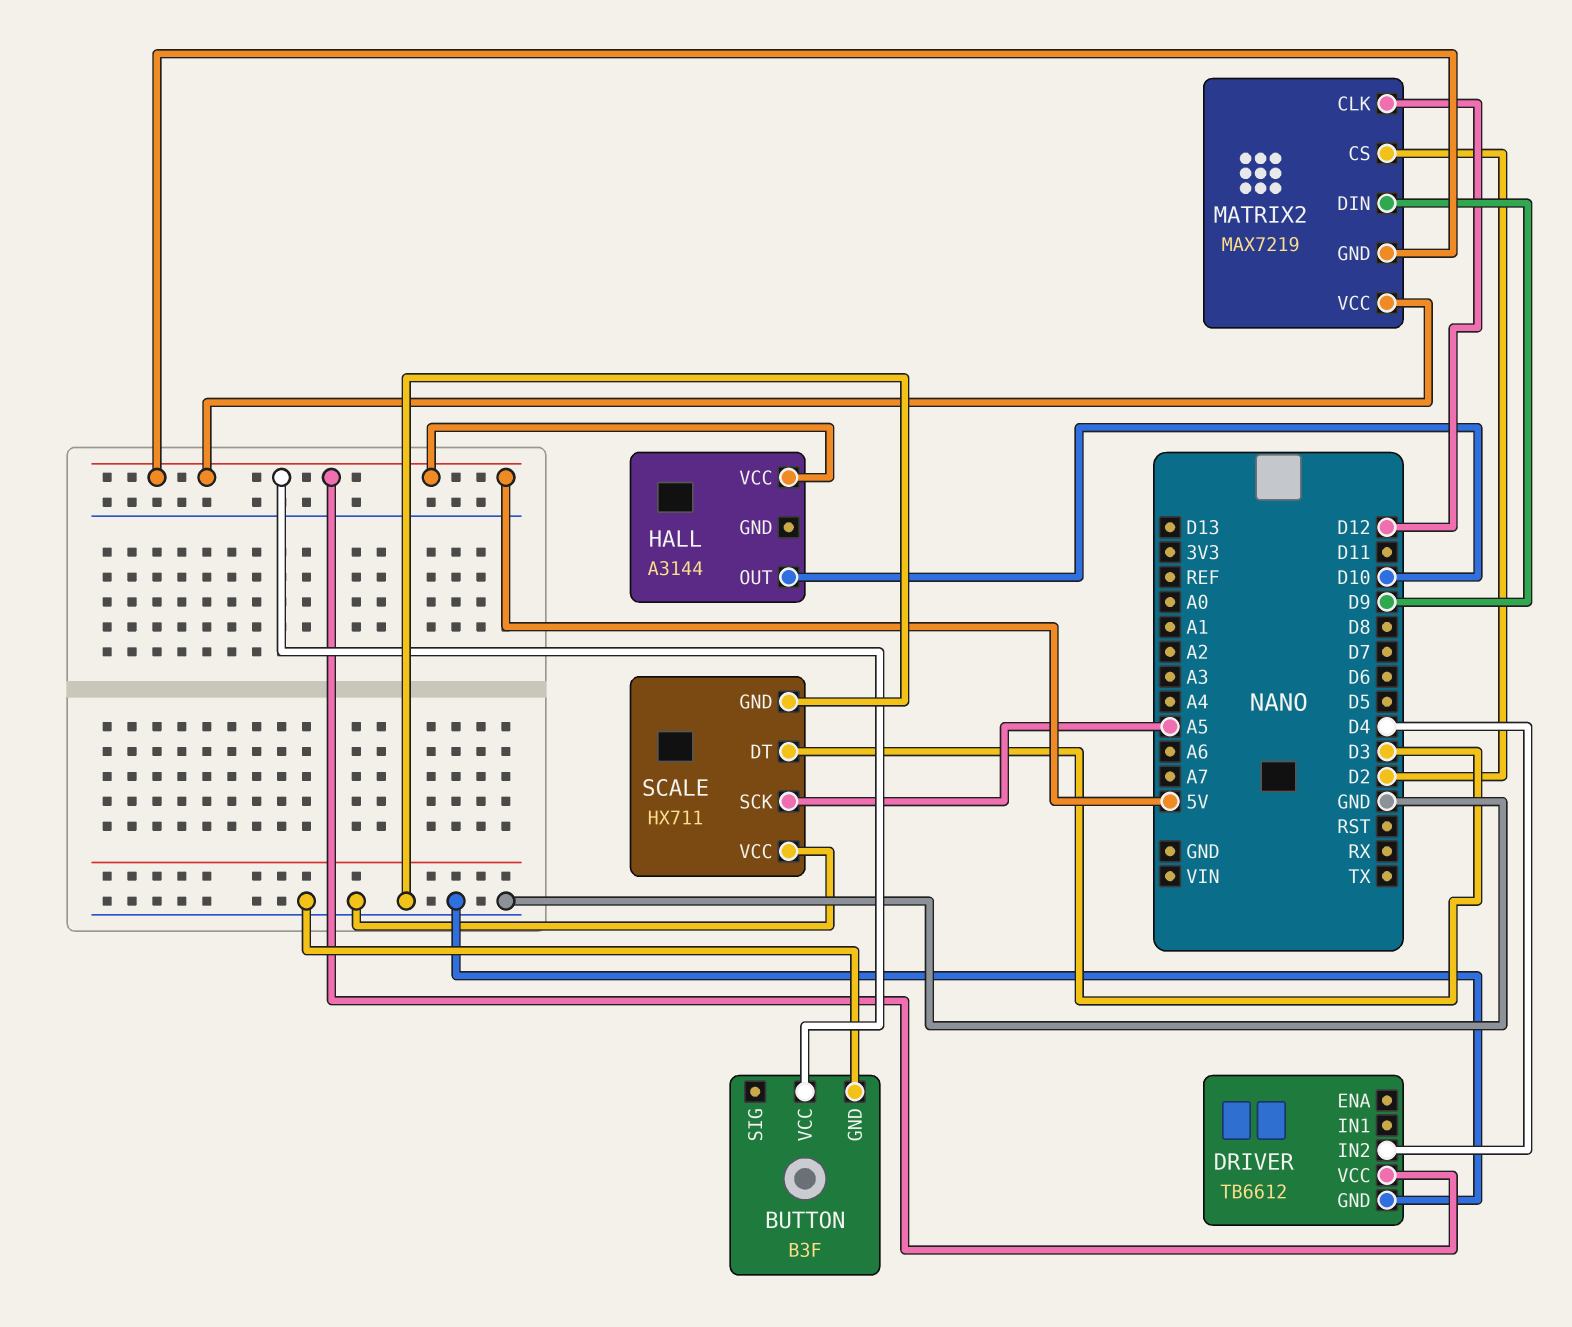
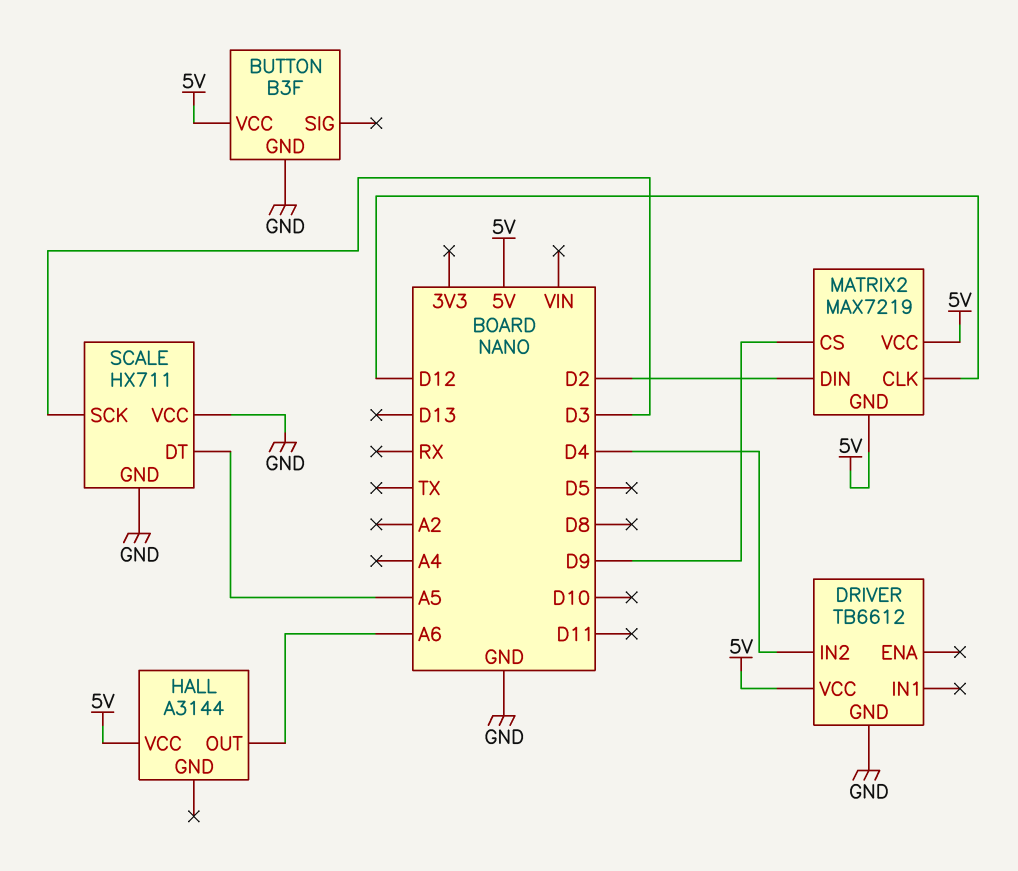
HALL pin OUT: D10 -> A6
MATRIX2 pin CS: D2 -> D9
MATRIX2 pin DIN: D9 -> D2
SCALE pin DT: D3 -> A5
SCALE pin SCK: A5 -> D3

